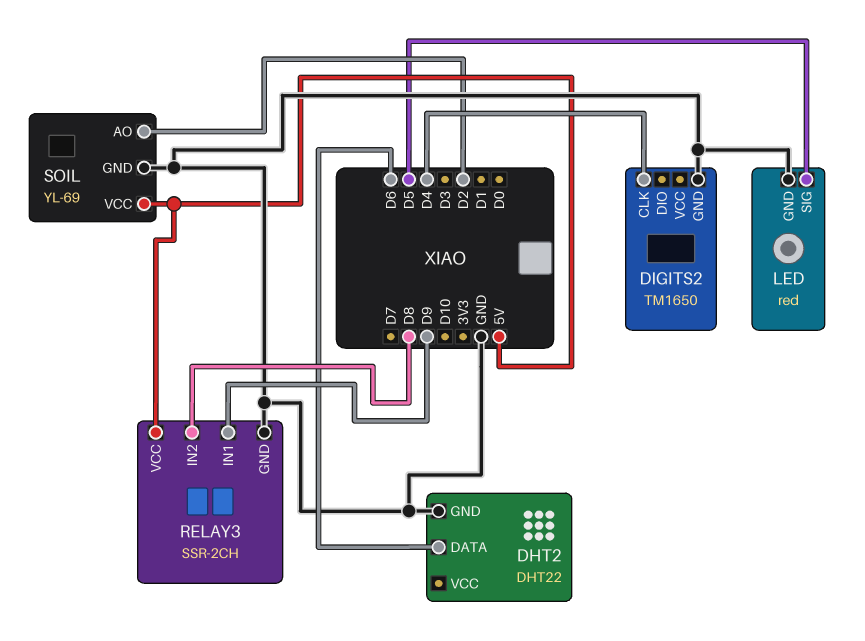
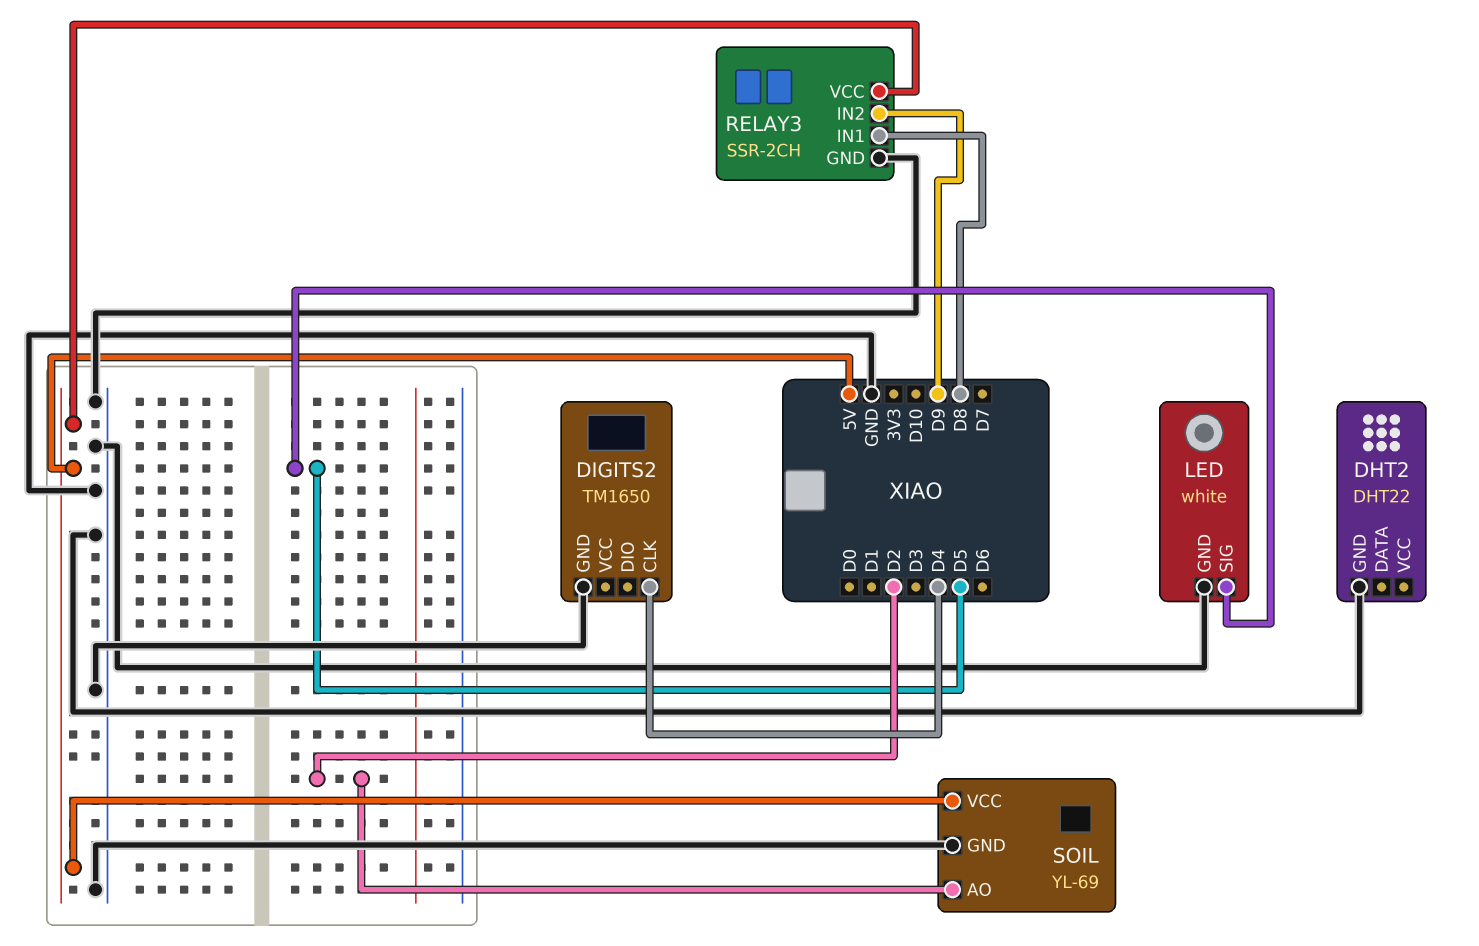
DHT2 pin DATA: D6 -> none
LED: red -> white
RELAY3 pin IN1: D9 -> D8
RELAY3 pin IN2: D8 -> D9

